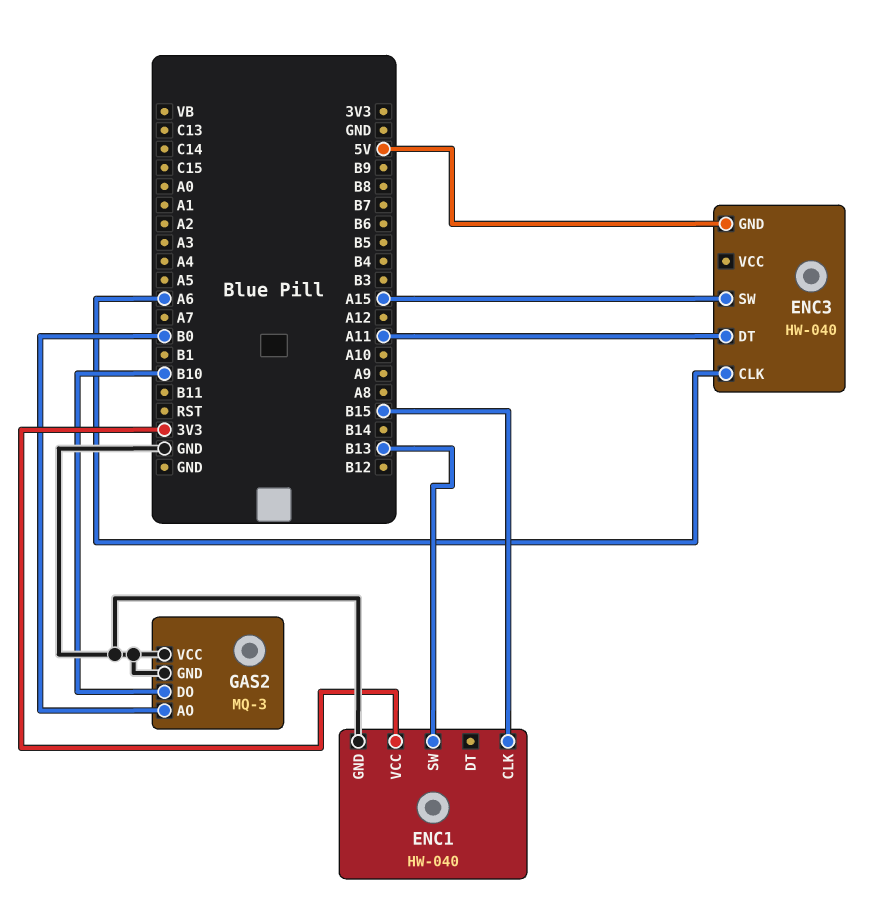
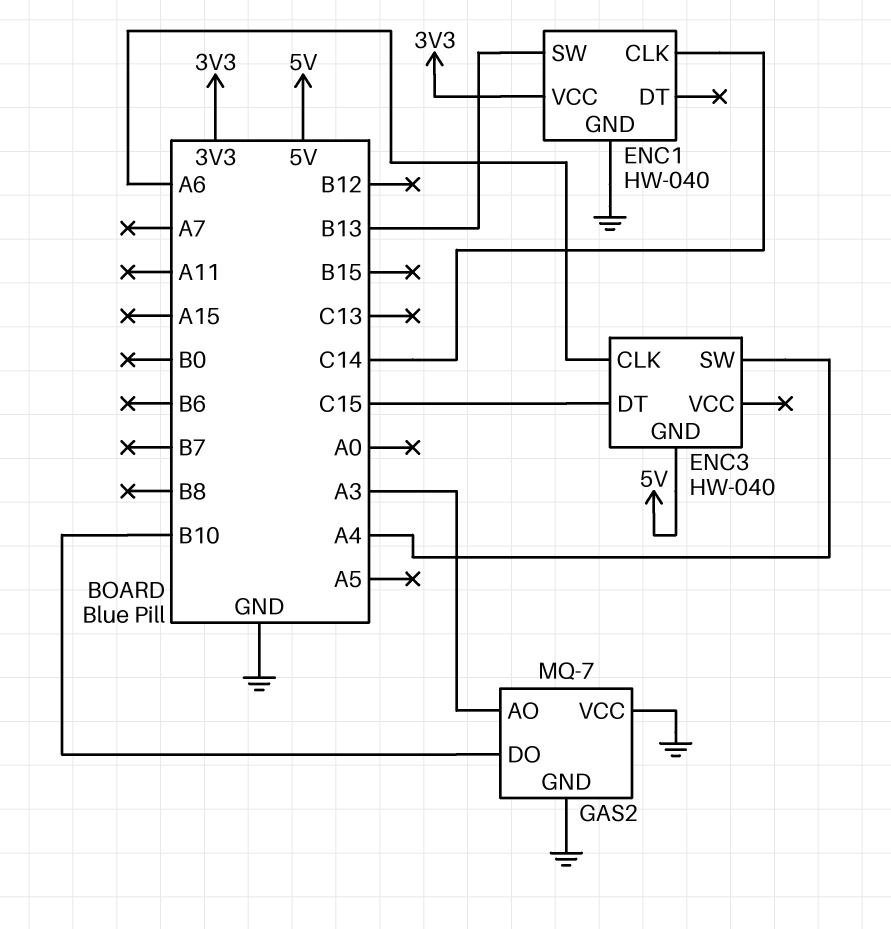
ENC1 pin CLK: B15 -> C14
ENC3 pin DT: A11 -> C15
ENC3 pin SW: A15 -> A4
GAS2: MQ-3 -> MQ-7
GAS2 pin AO: B0 -> A3

